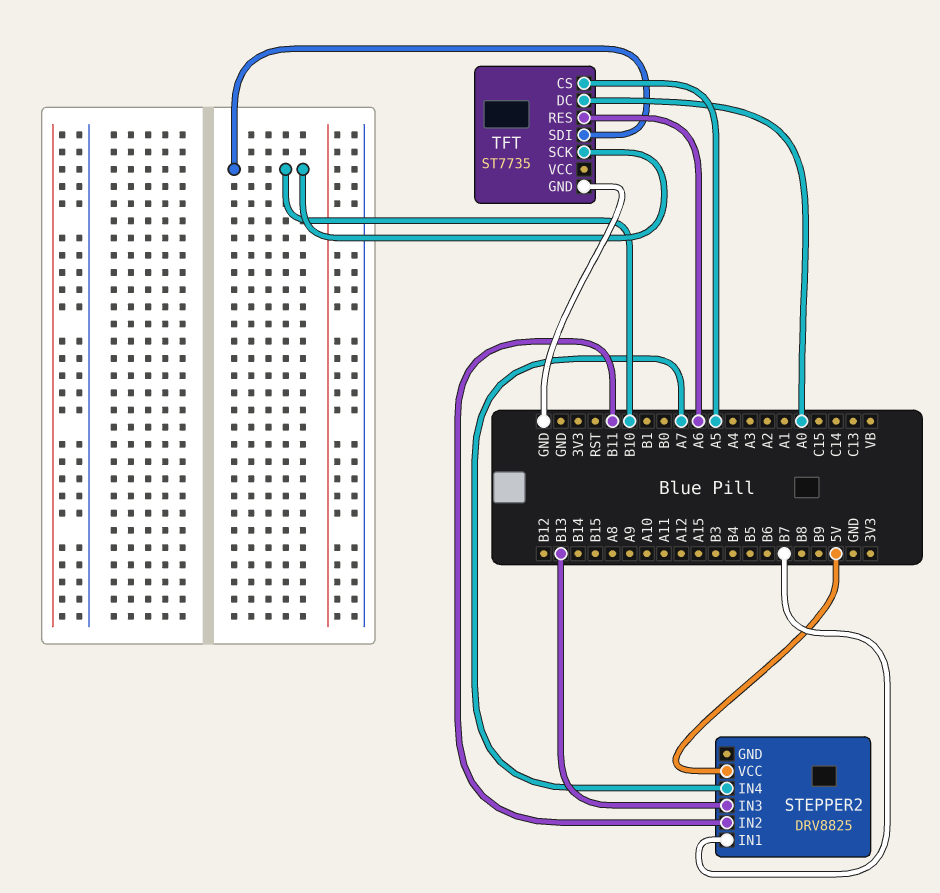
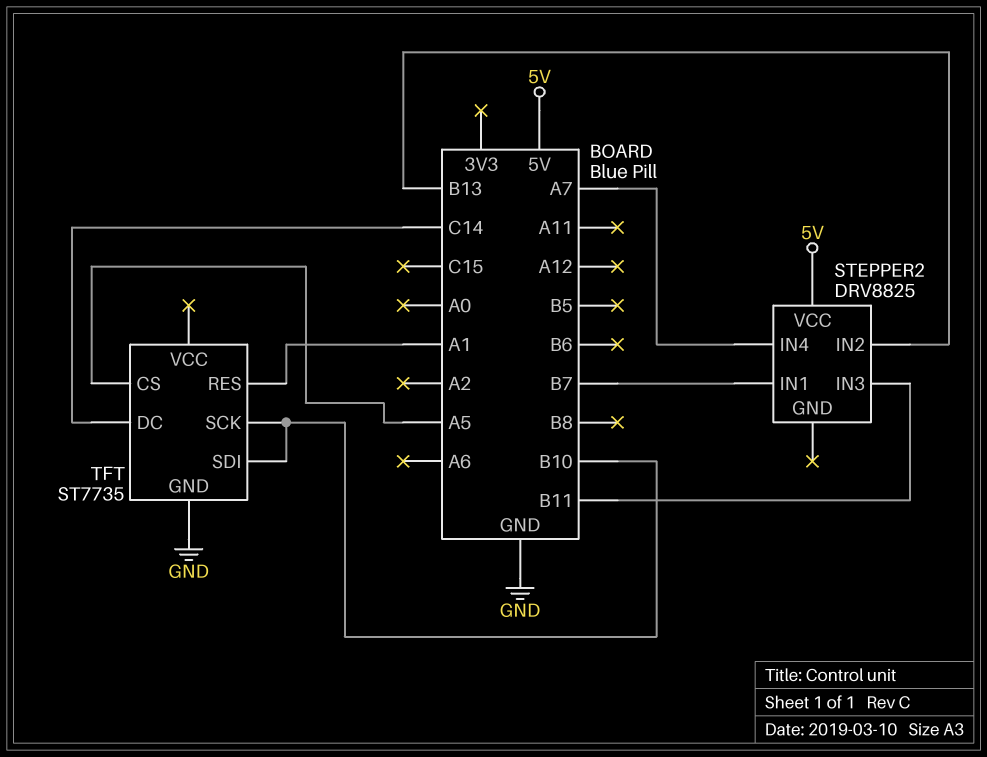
STEPPER2 pin IN2: B11 -> B13
STEPPER2 pin IN3: B13 -> B11
TFT pin DC: A0 -> C14
TFT pin RES: A6 -> A1

